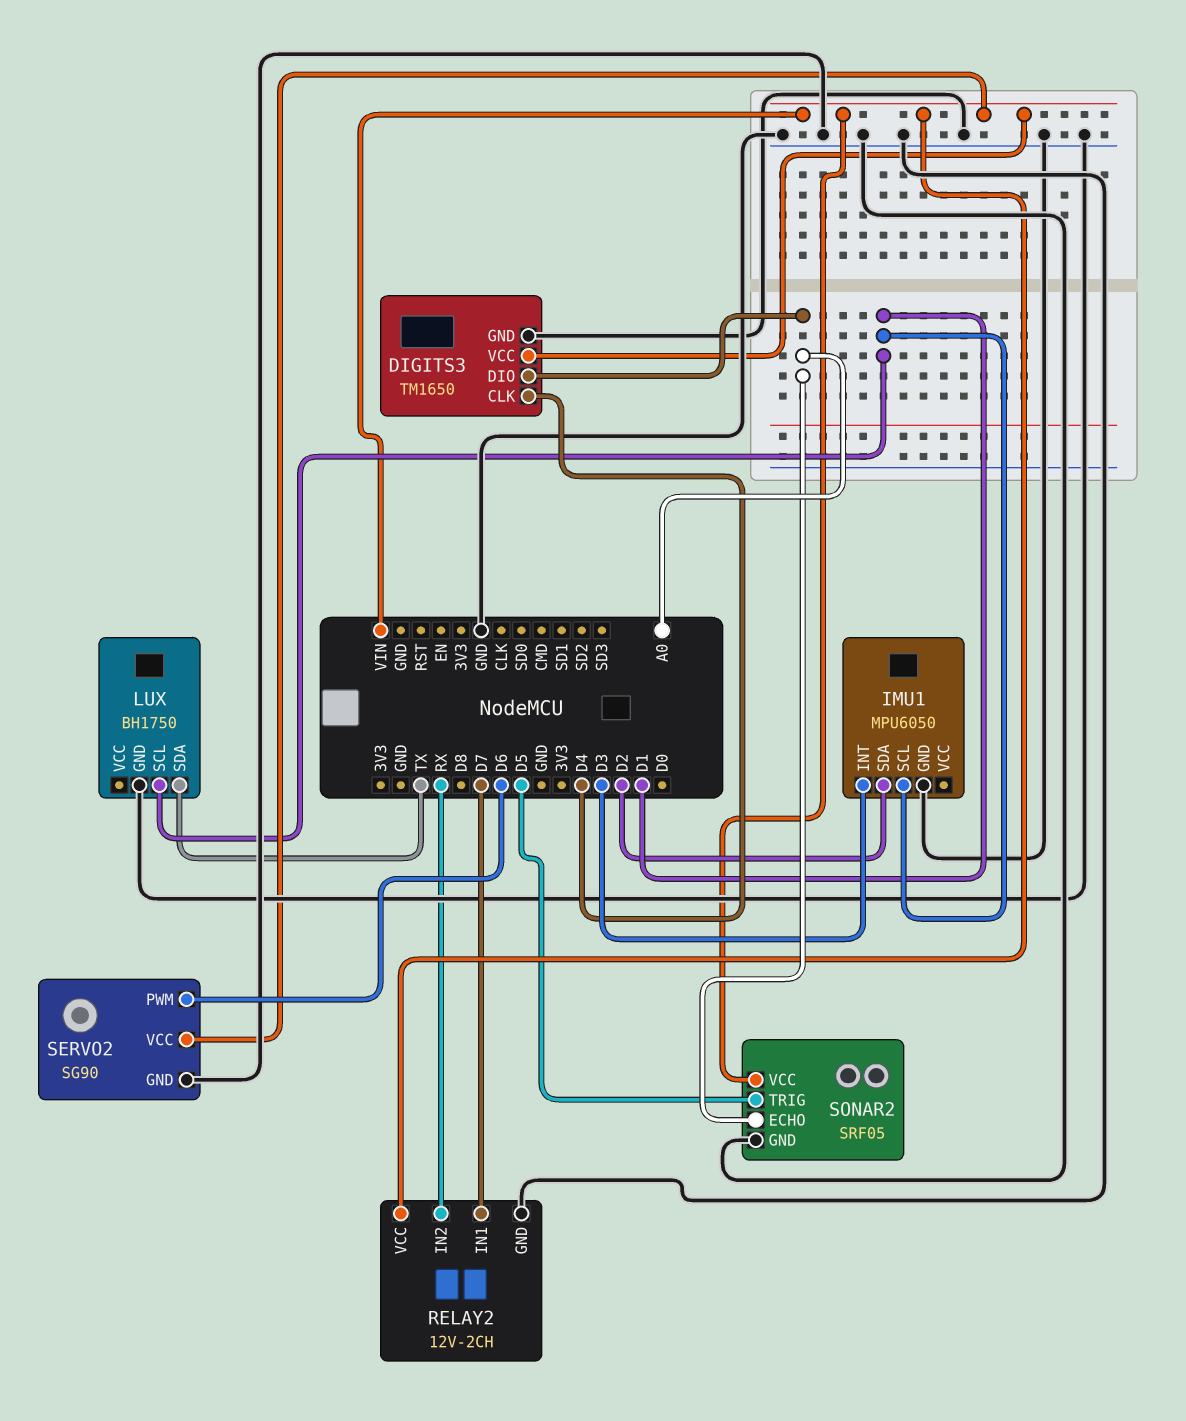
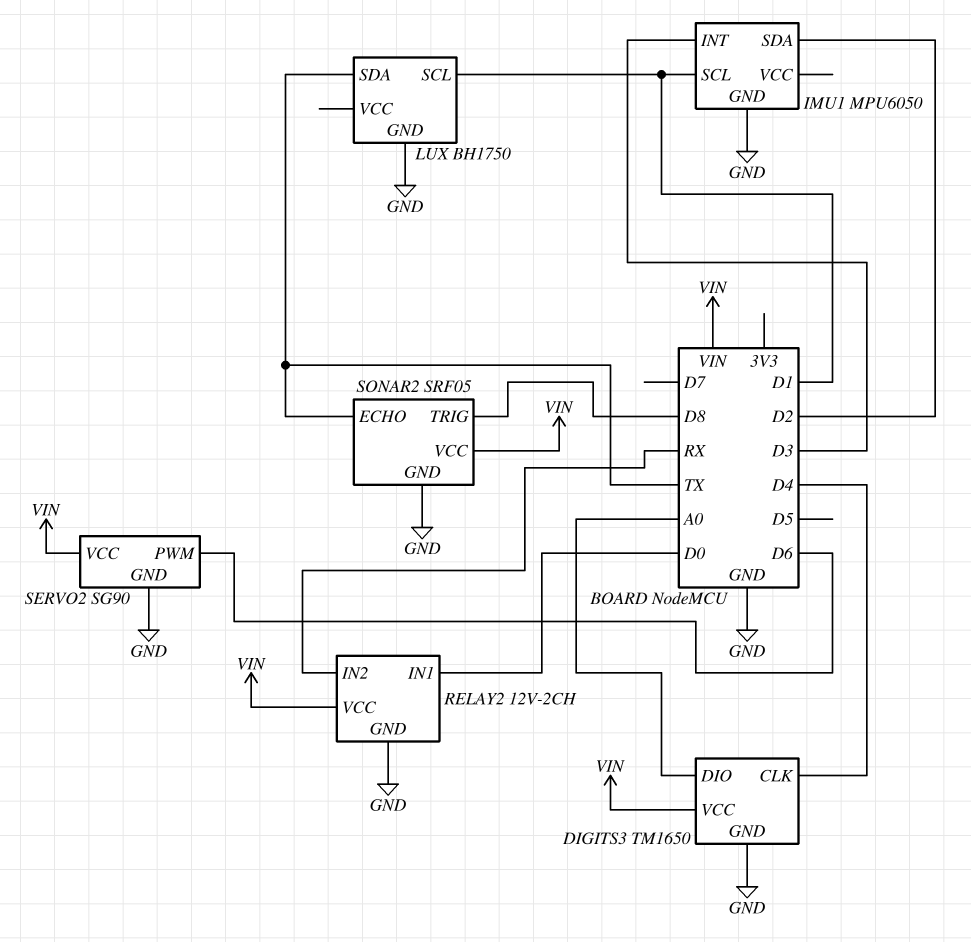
RELAY2 pin IN1: D7 -> D0
SONAR2 pin ECHO: A0 -> TX
SONAR2 pin TRIG: D5 -> D8

